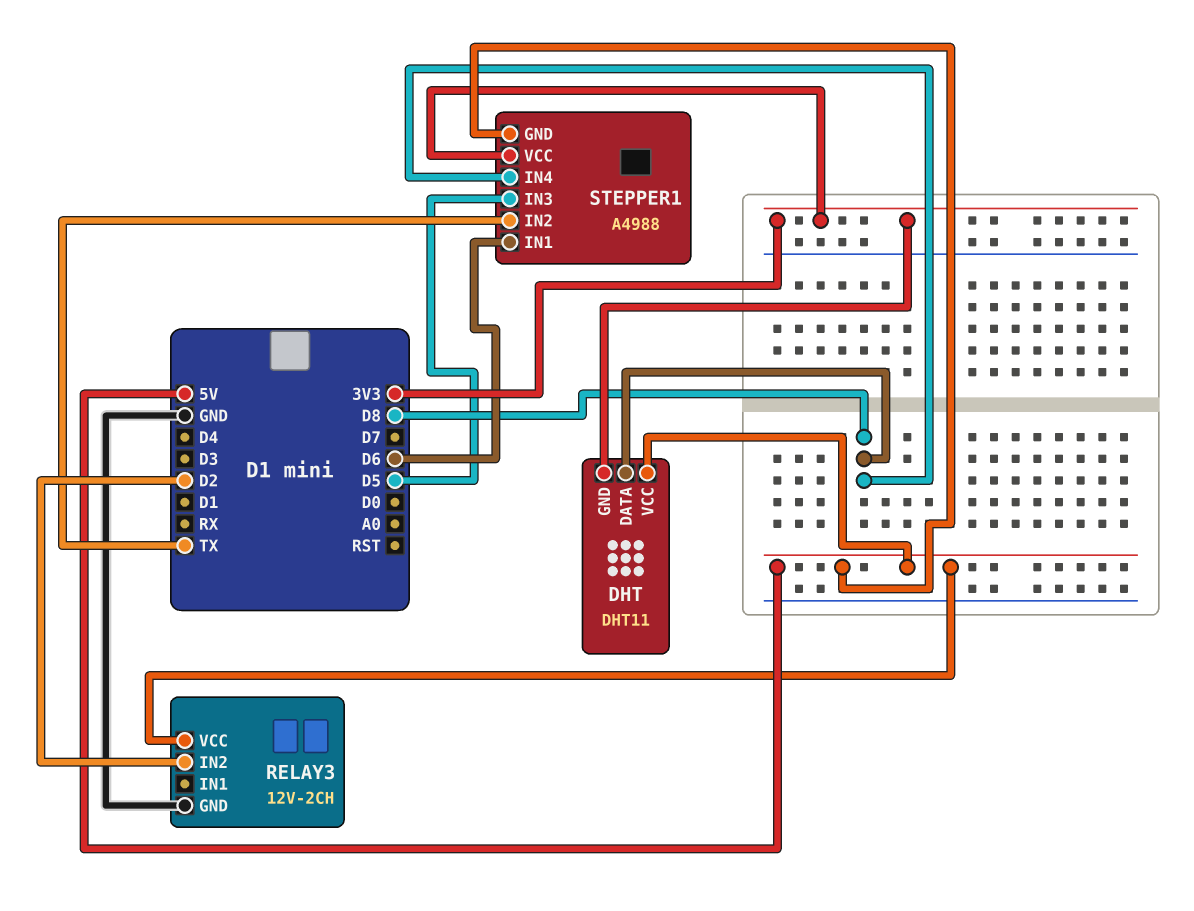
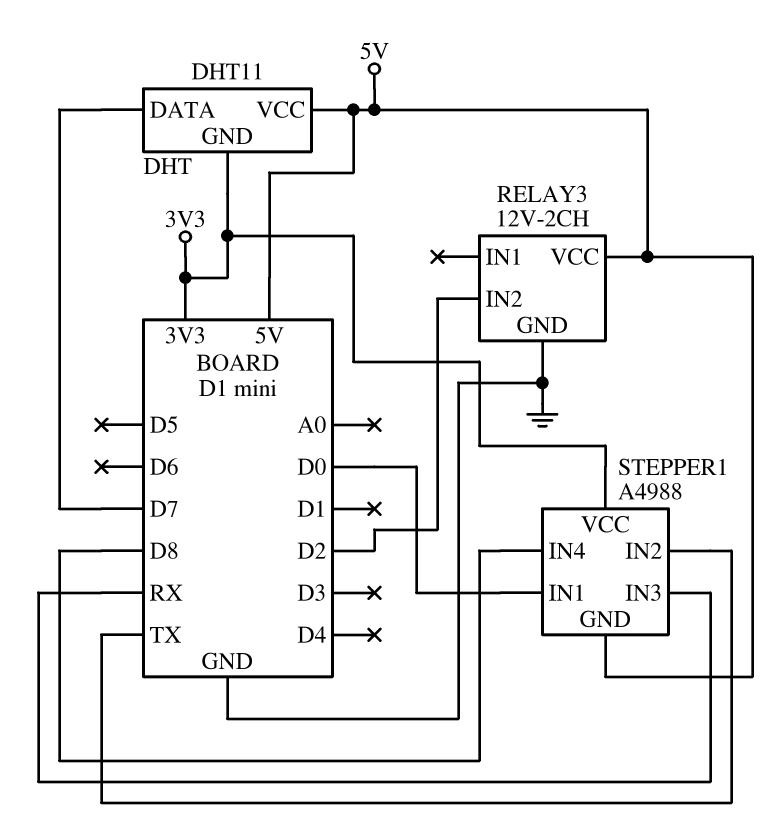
DHT pin DATA: D8 -> D7
STEPPER1 pin IN1: D6 -> D0
STEPPER1 pin IN3: D5 -> RX

